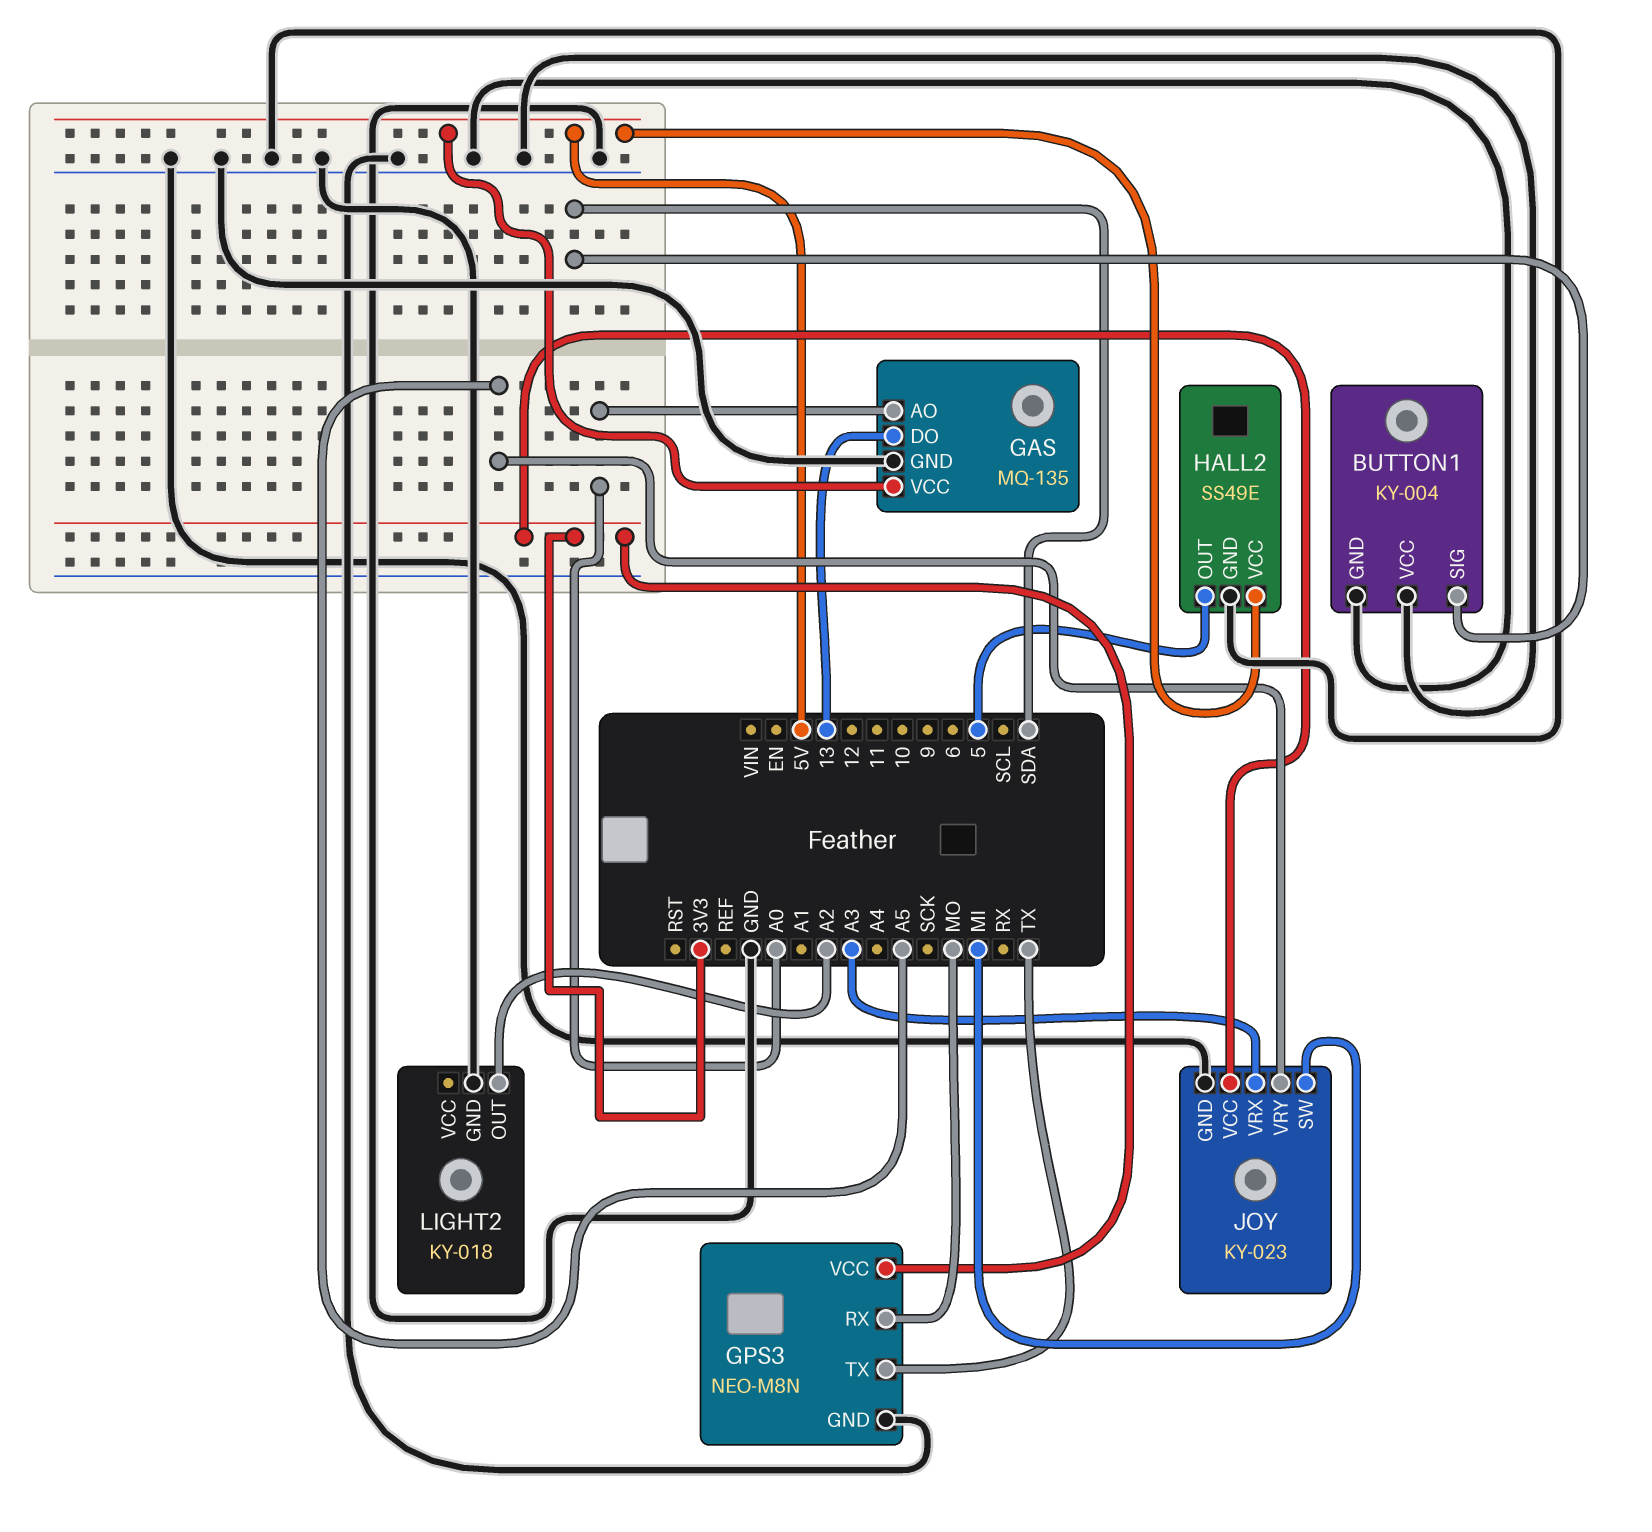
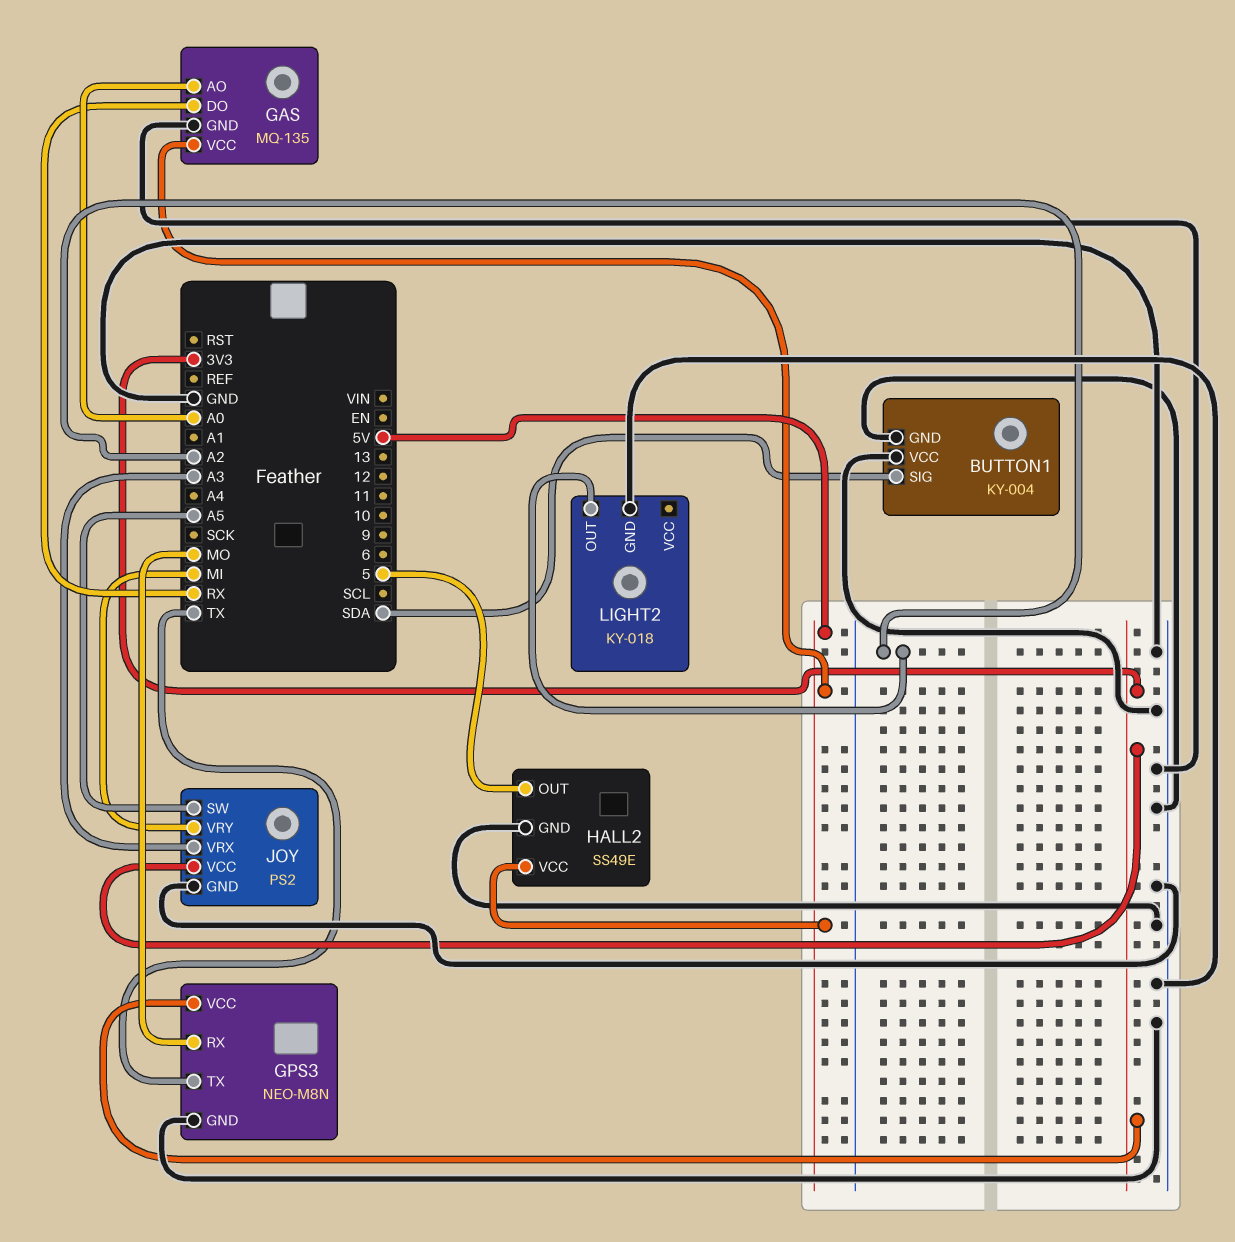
GAS pin DO: 13 -> RX
JOY: KY-023 -> PS2
JOY pin SW: MI -> A5
JOY pin VRY: A5 -> MI

